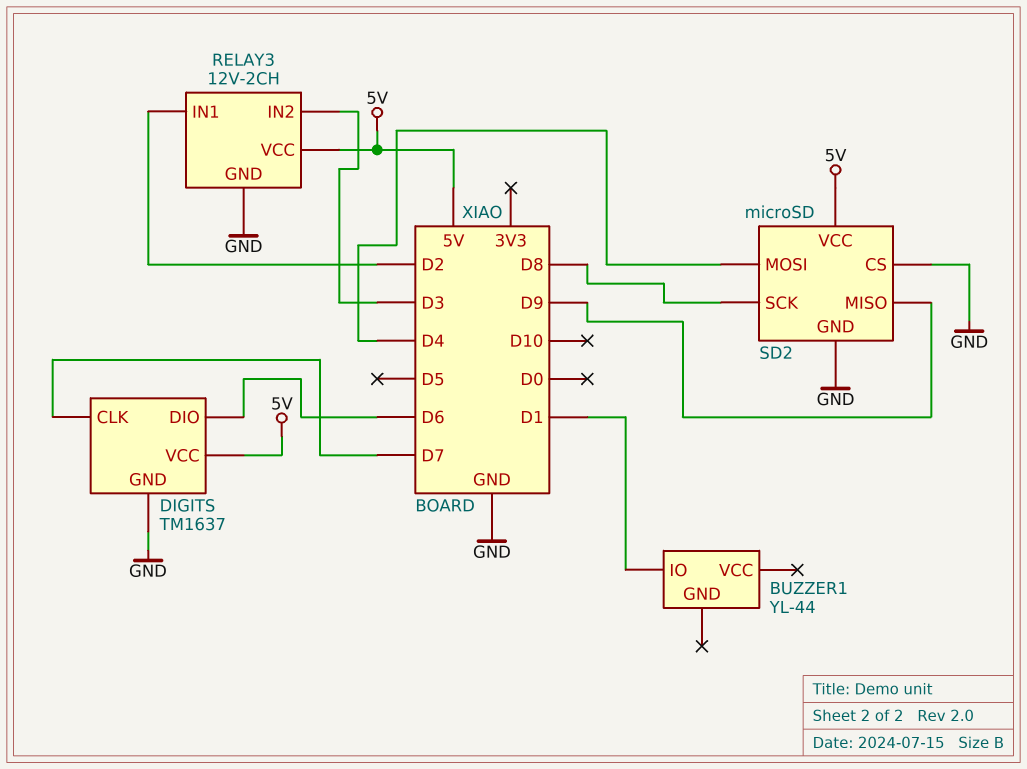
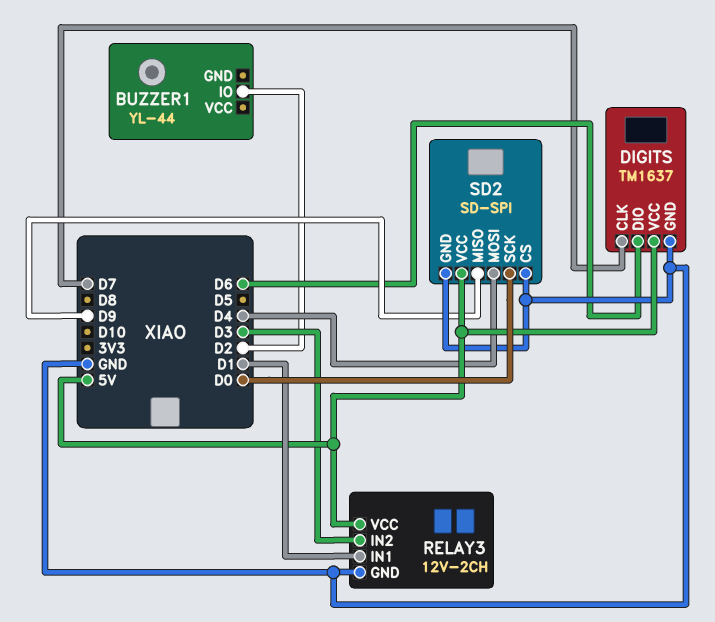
BUZZER1 pin IO: D1 -> D2
RELAY3 pin IN1: D2 -> D1
SD2: microSD -> SD-SPI
SD2 pin SCK: D8 -> D0

